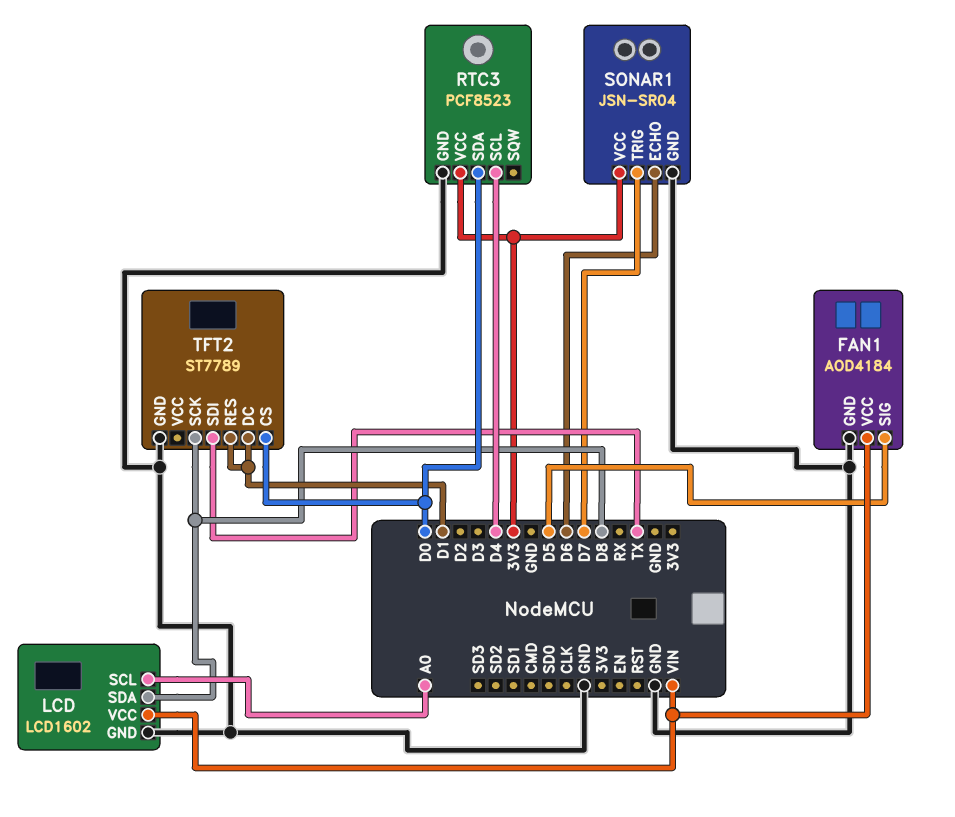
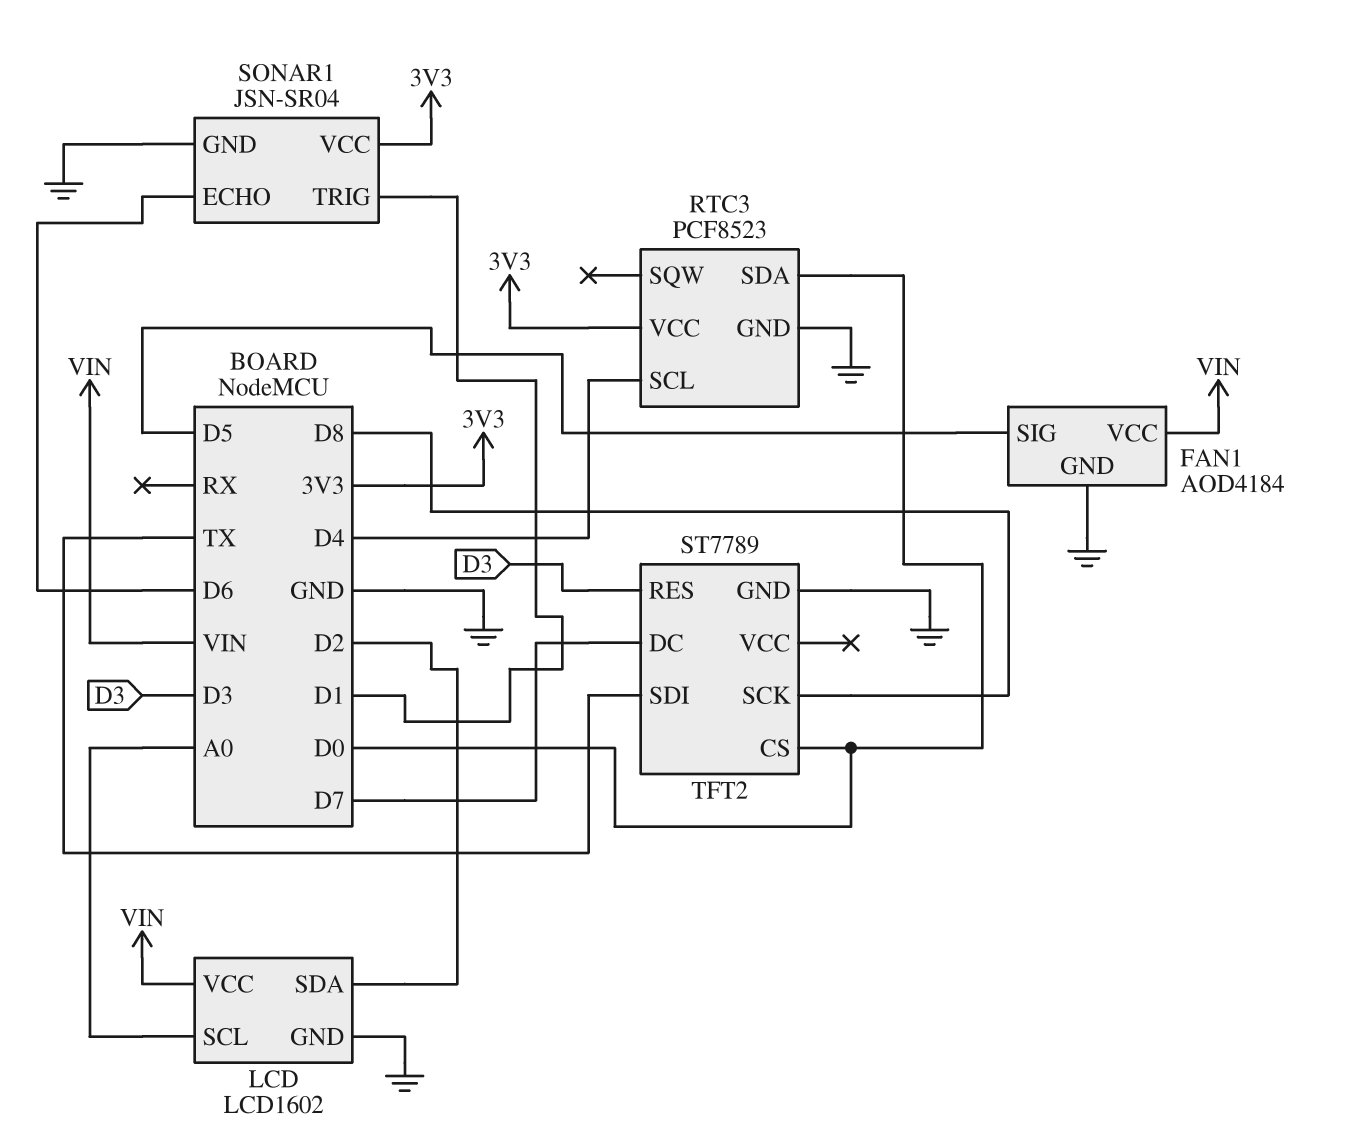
LCD pin SDA: D8 -> D2
SONAR1 pin TRIG: D7 -> D1
TFT2 pin DC: D1 -> D7
TFT2 pin RES: D1 -> D3

